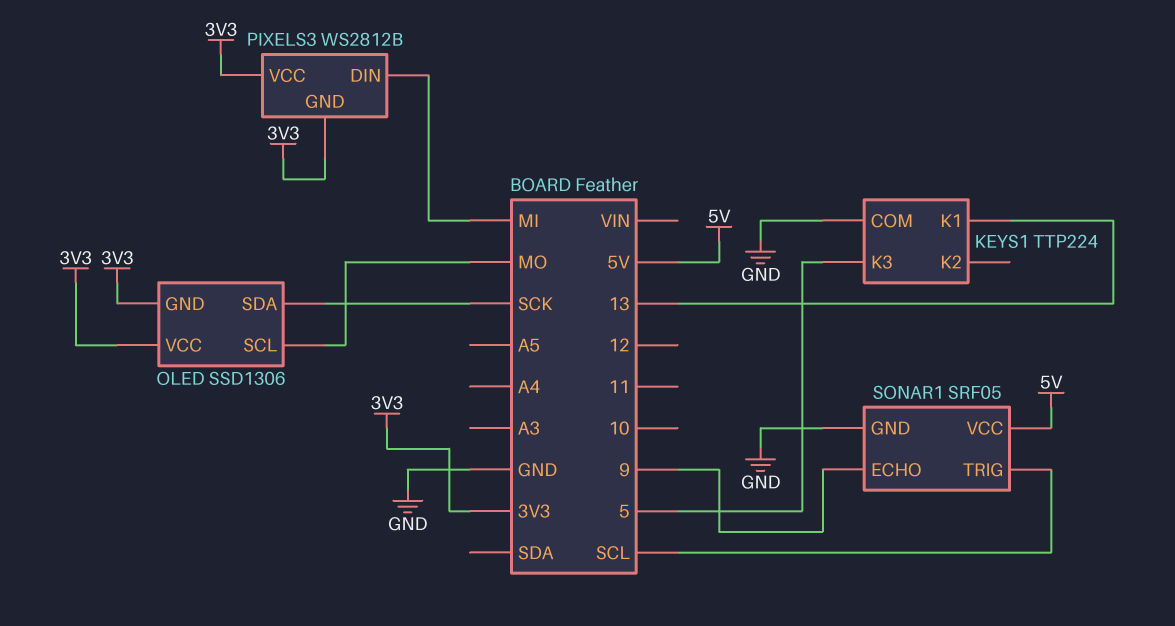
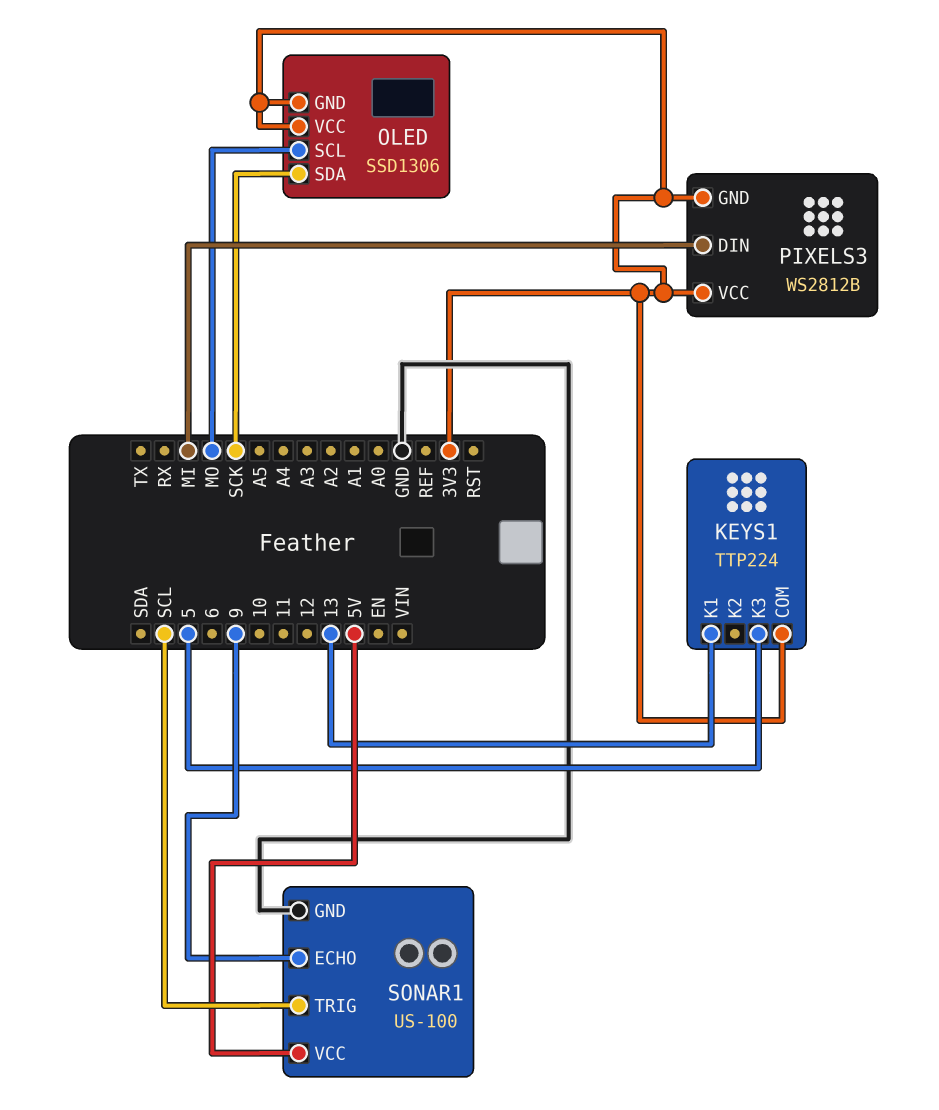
KEYS1 pin COM: GND -> 3V3
SONAR1: SRF05 -> US-100

